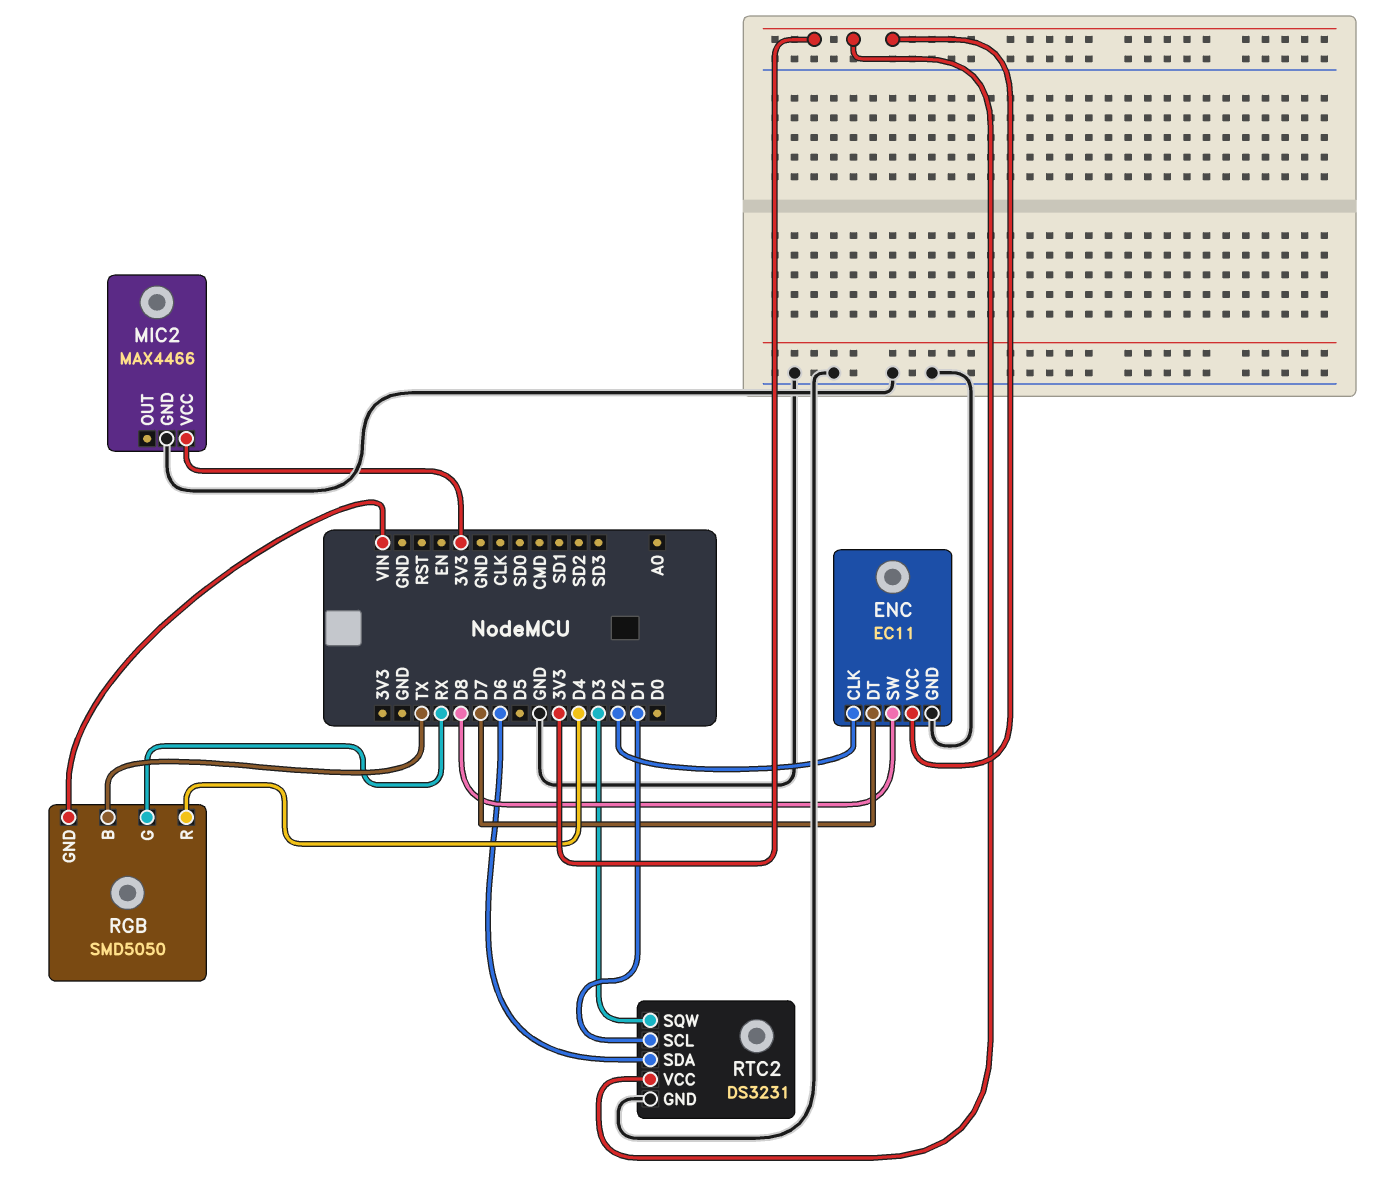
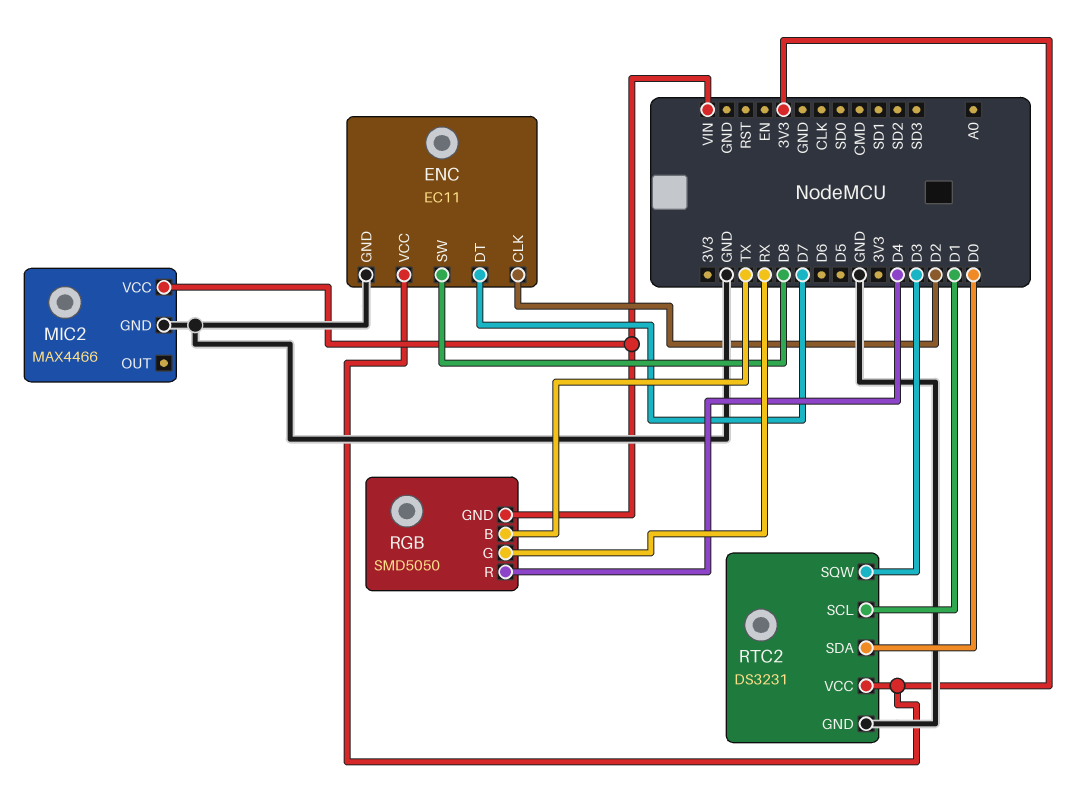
MIC2 pin VCC: 3V3 -> VIN
RTC2 pin SDA: D6 -> D0

